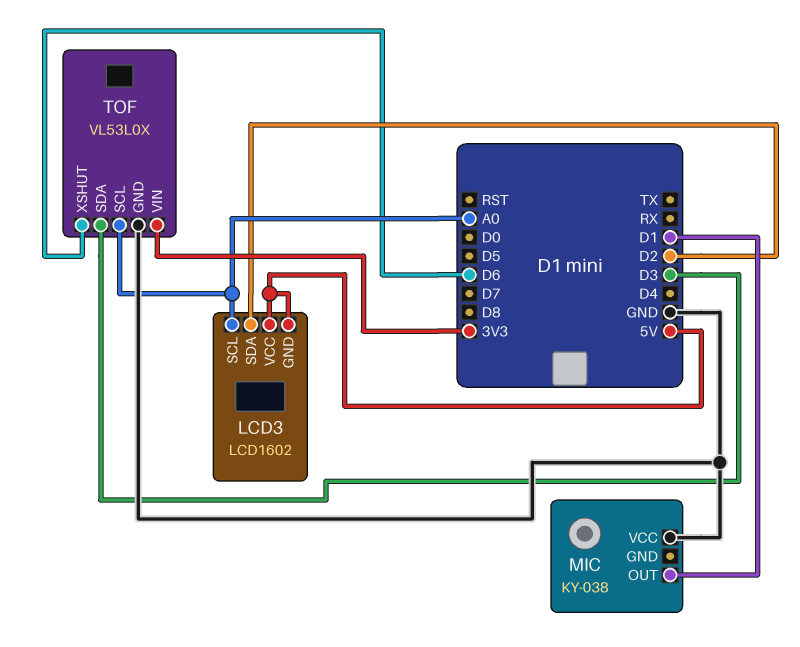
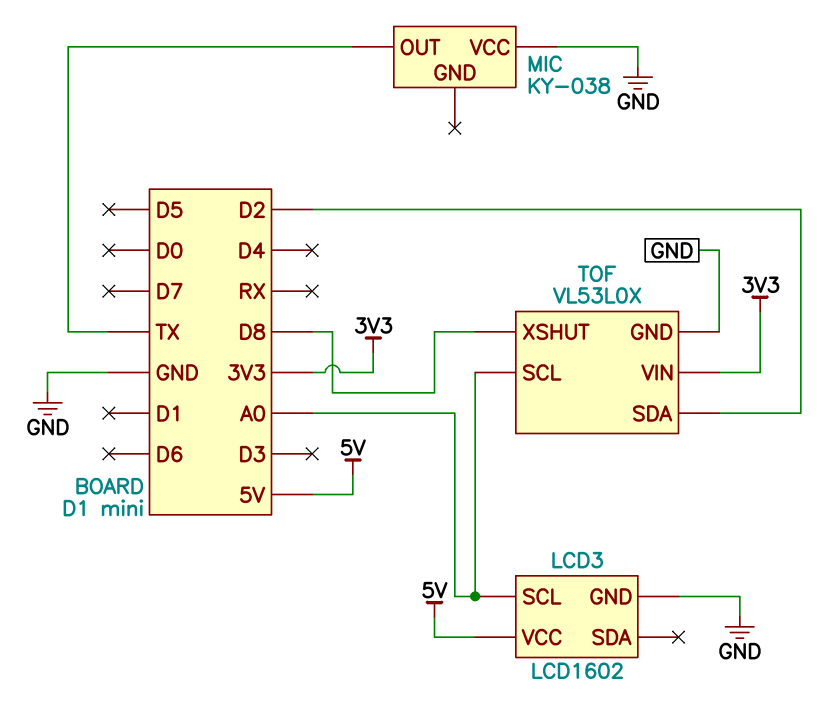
LCD3 pin GND: 5V -> GND
LCD3 pin SDA: D2 -> none
MIC pin OUT: D1 -> TX
TOF pin SDA: D3 -> D2
TOF pin XSHUT: D6 -> D8

